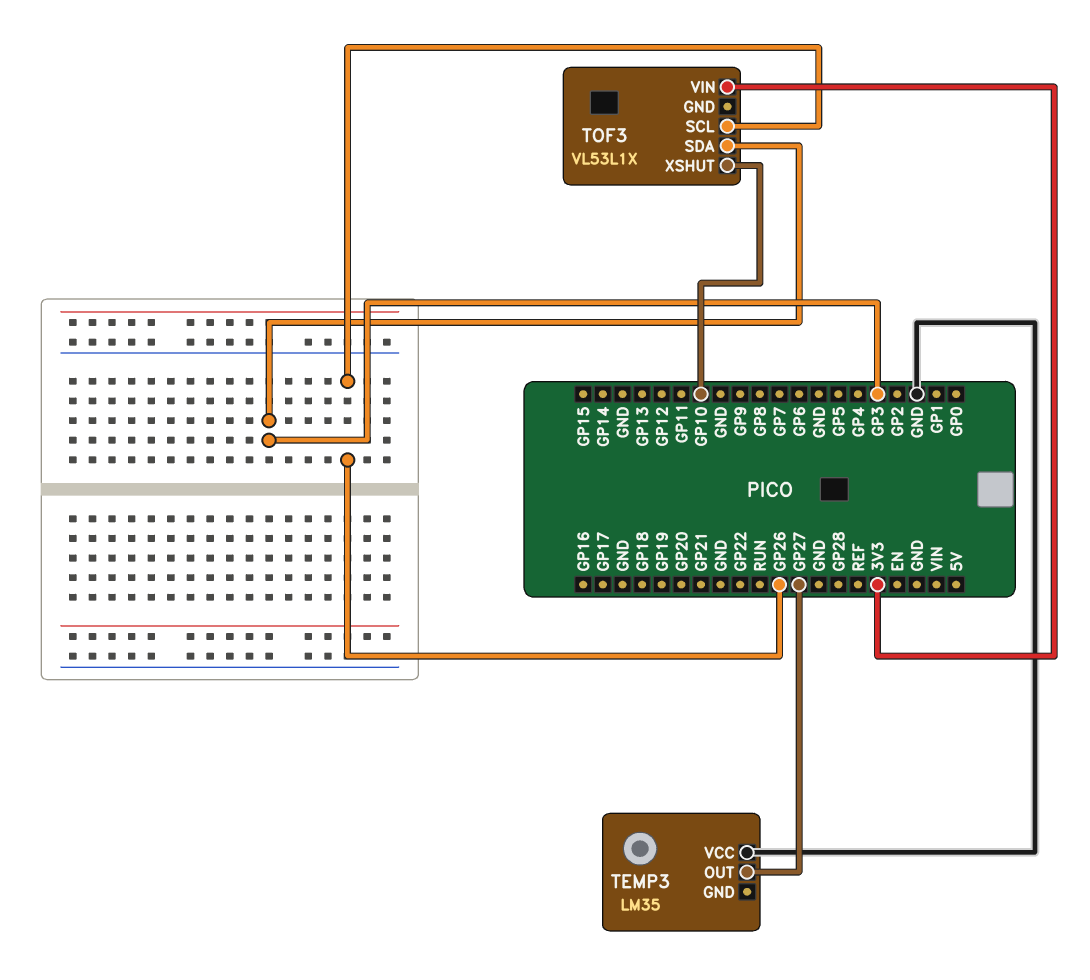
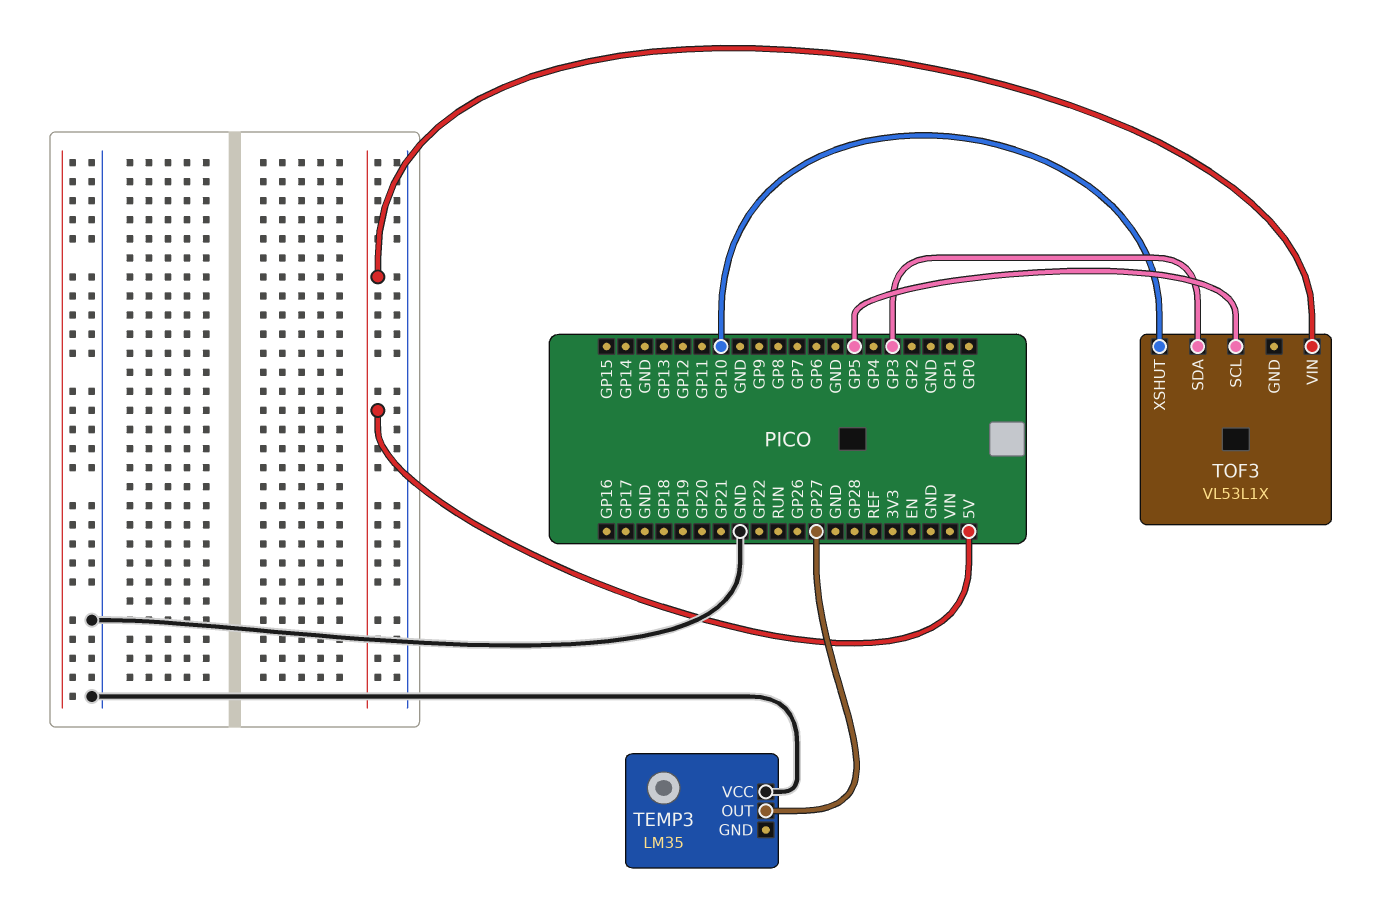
TOF3 pin SCL: GP26 -> GP5
TOF3 pin VIN: 3V3 -> 5V

